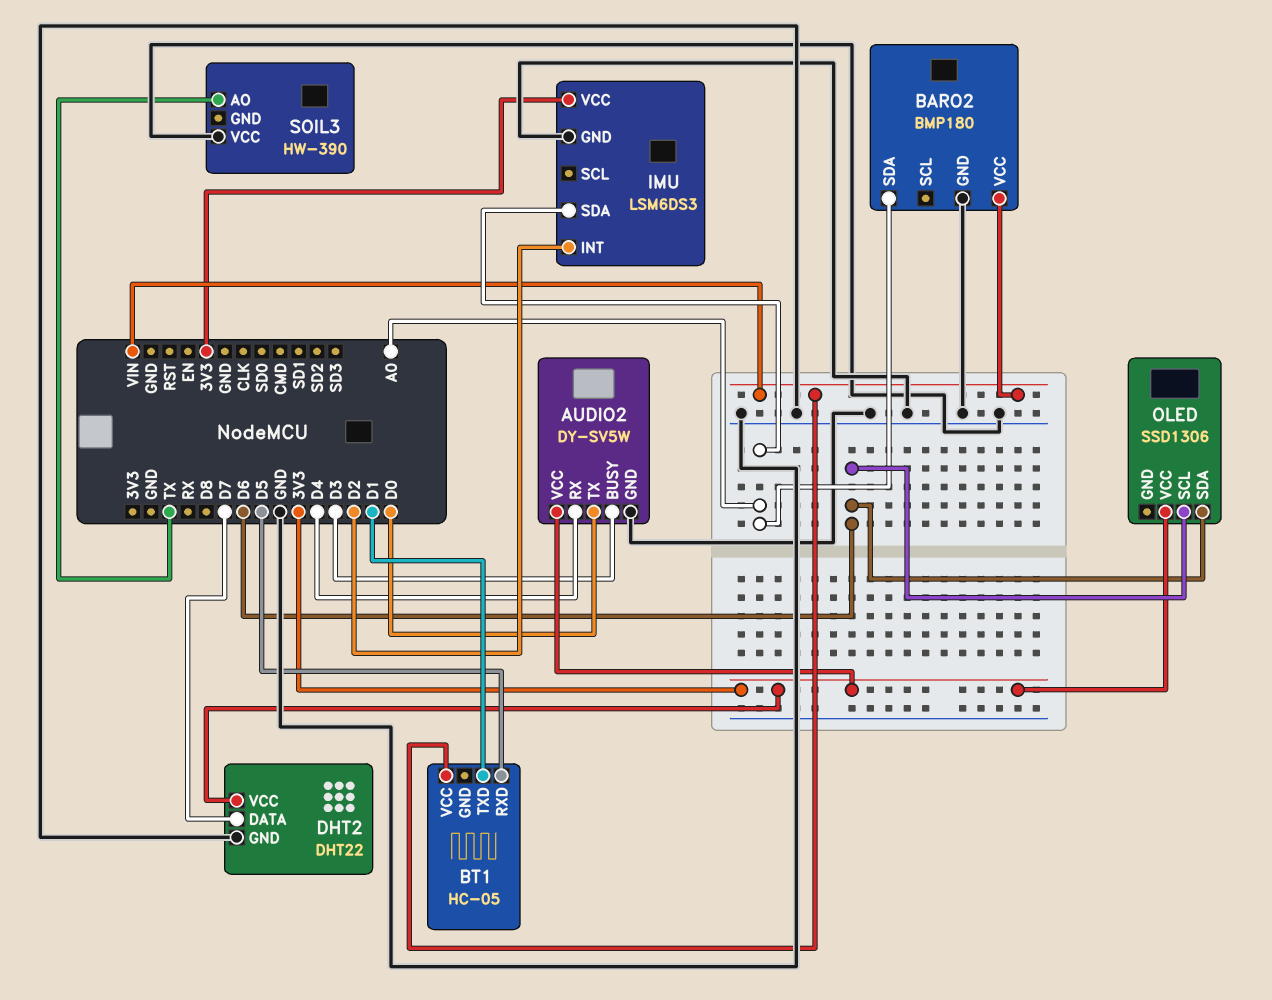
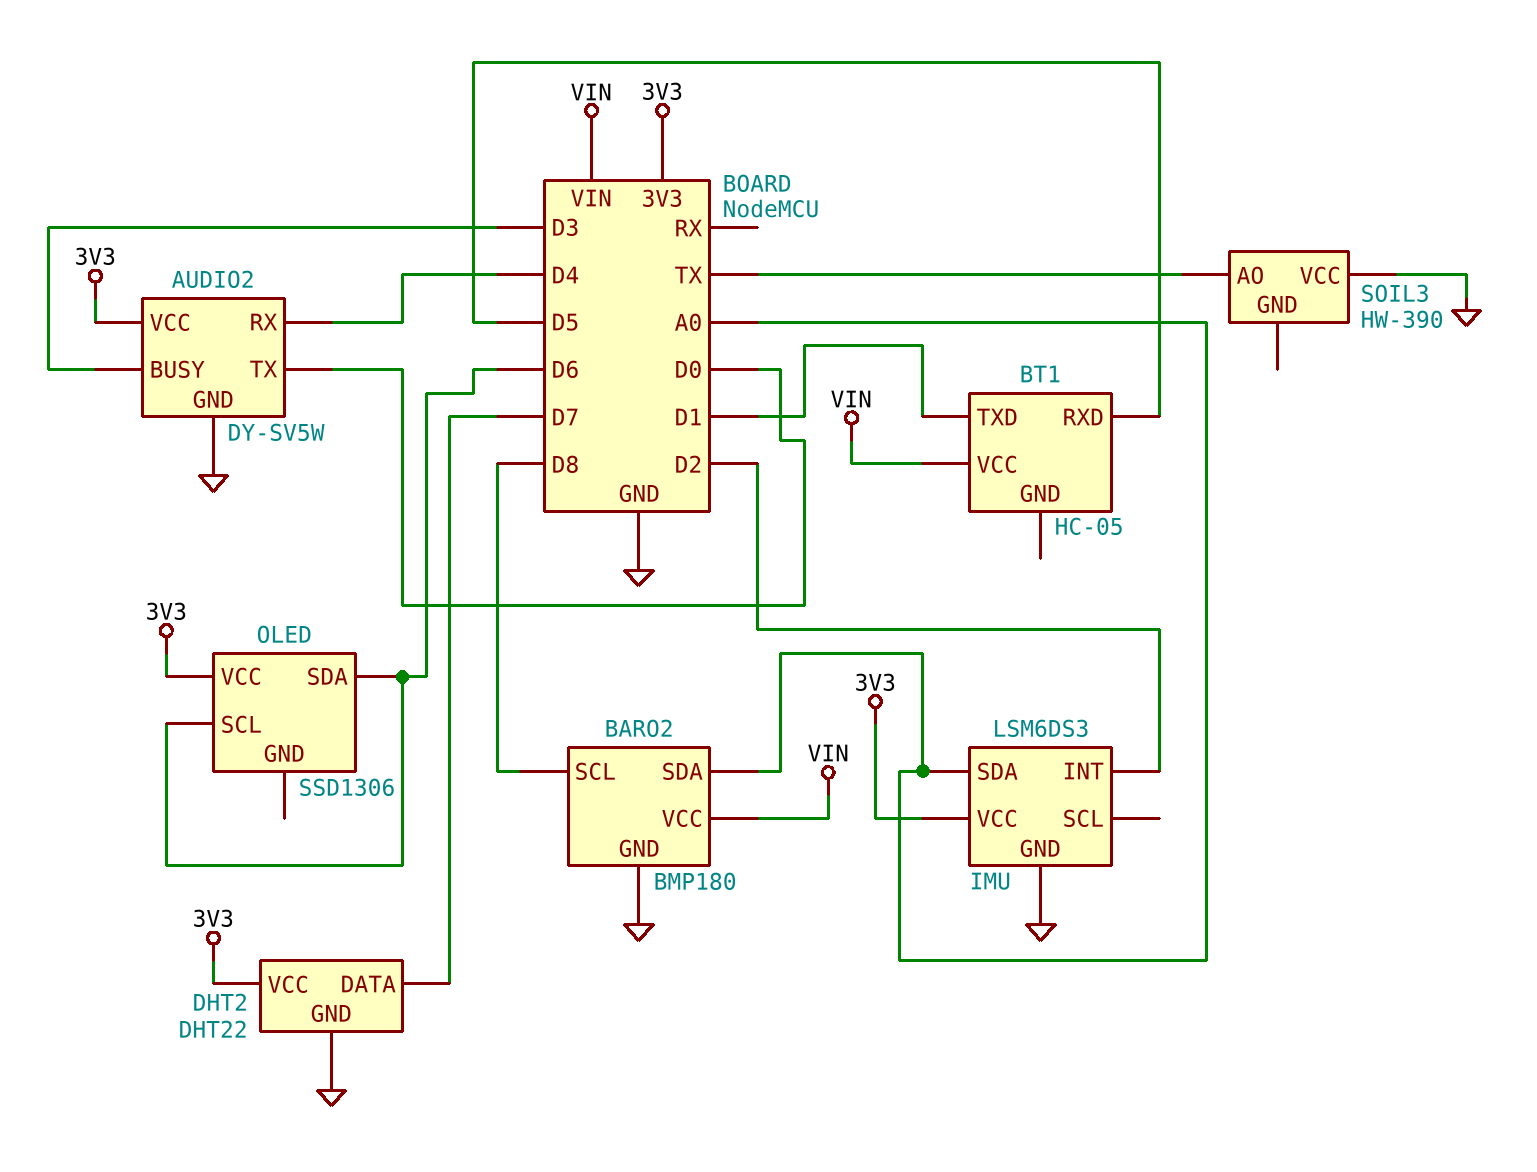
BARO2 pin SCL: none -> D8

